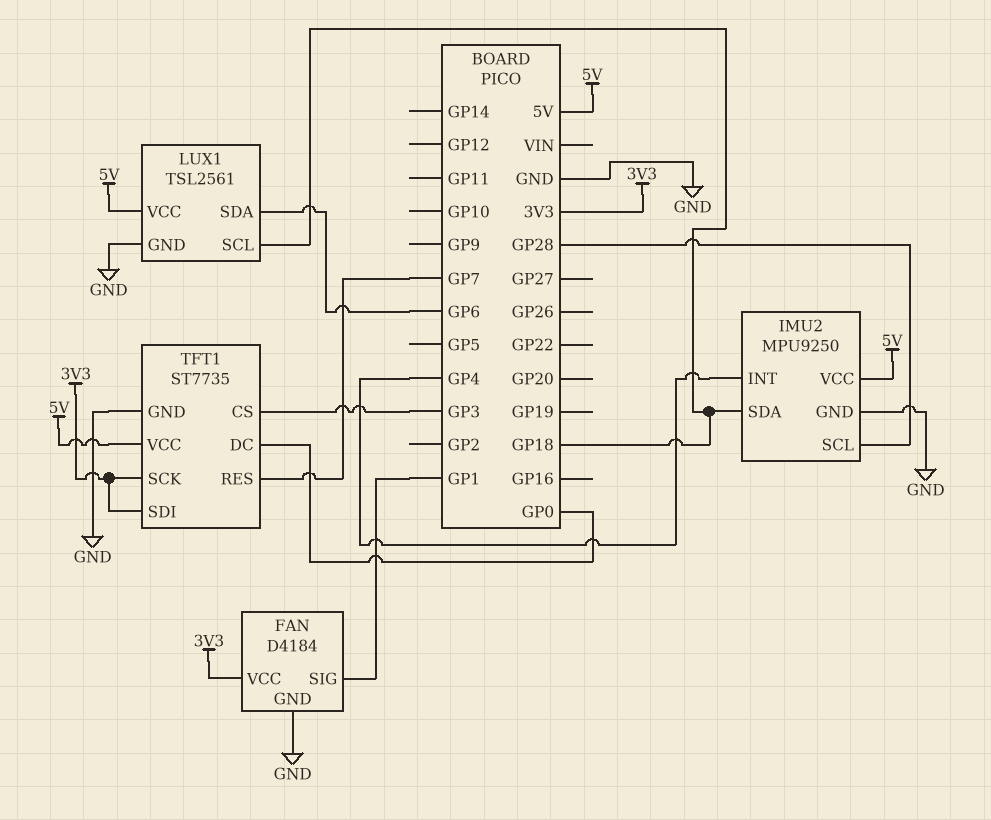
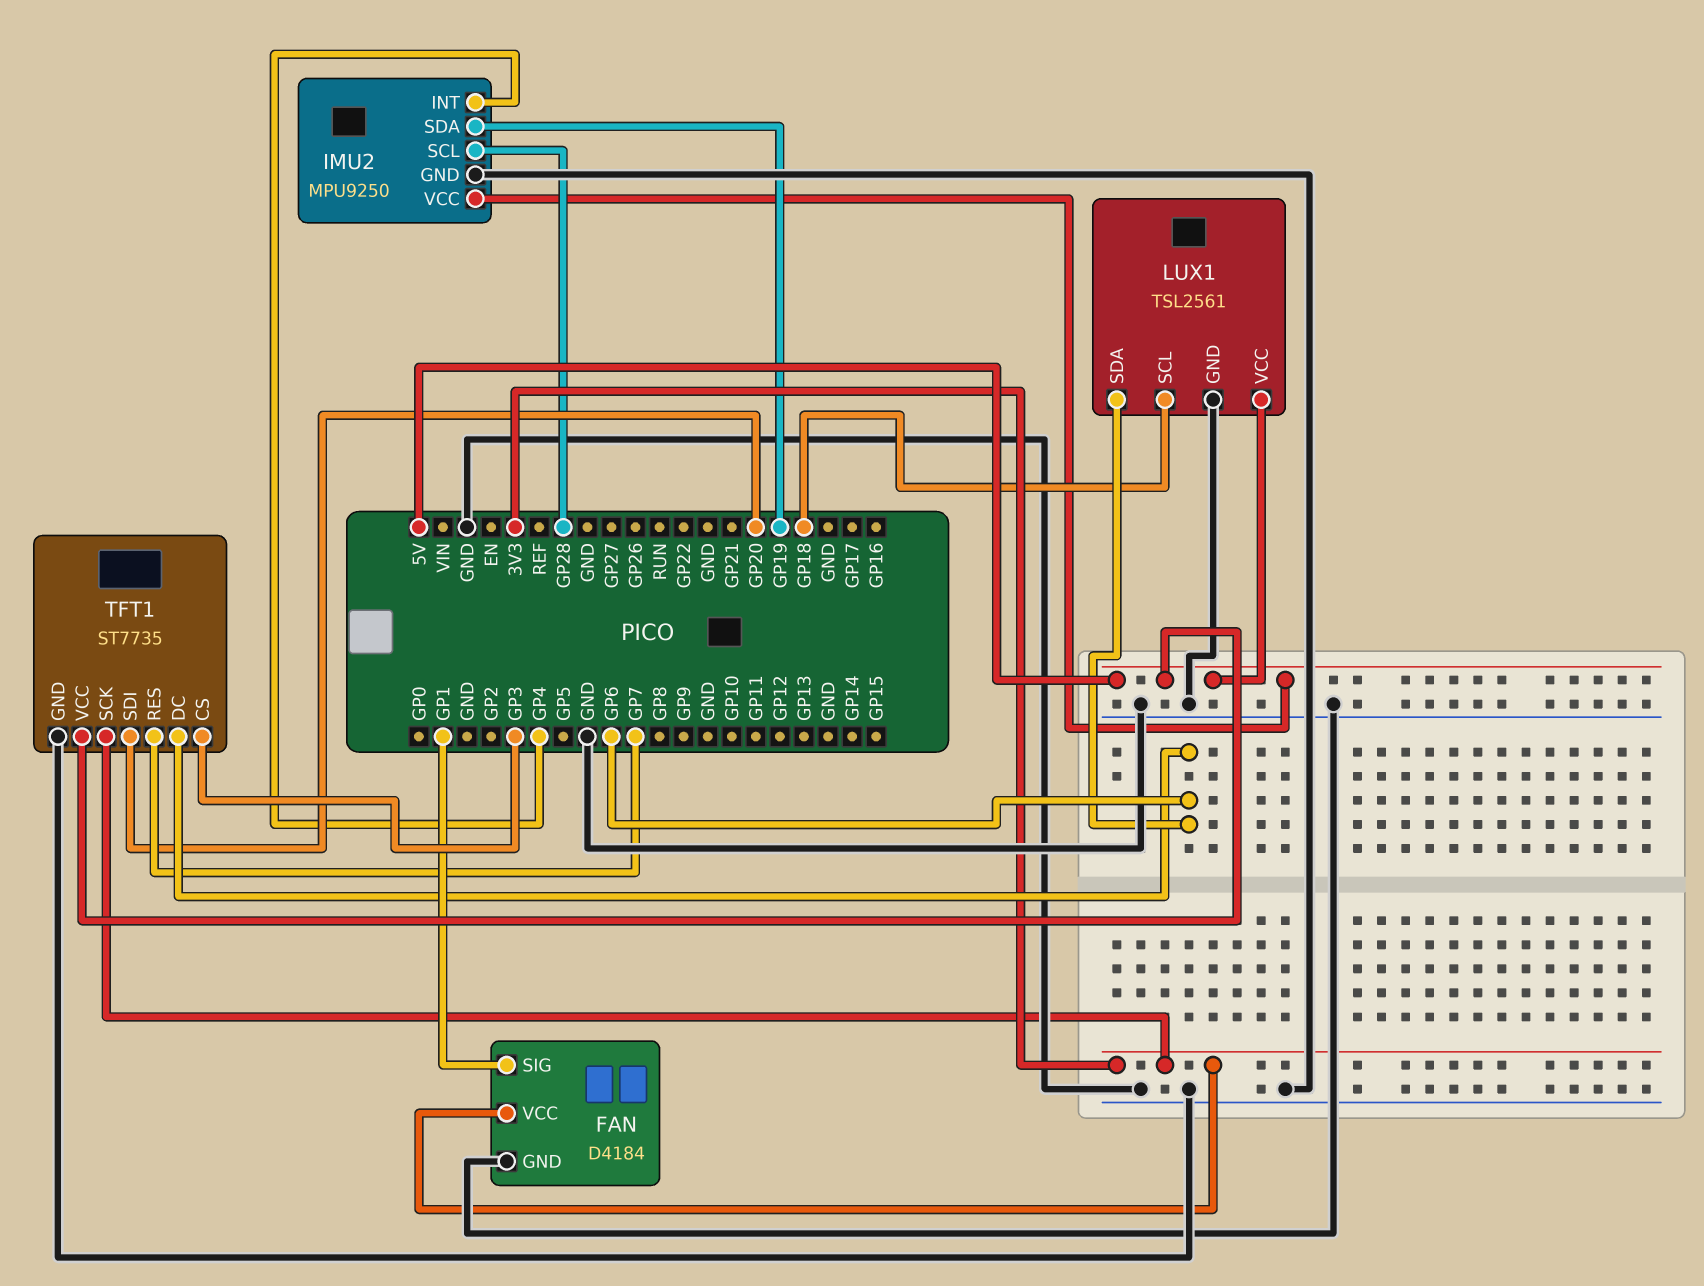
IMU2 pin SDA: GP18 -> GP19
TFT1 pin DC: GP0 -> GP6
TFT1 pin SDI: 3V3 -> GP20

